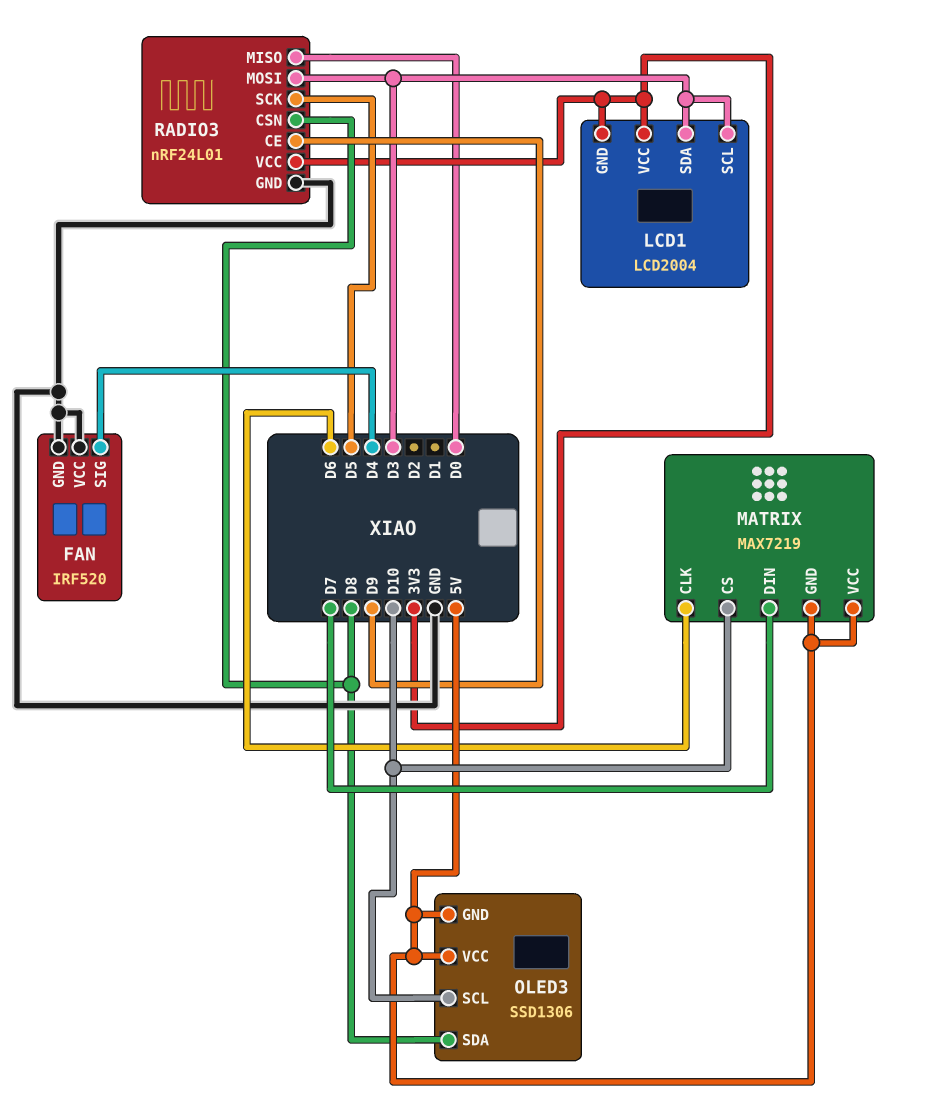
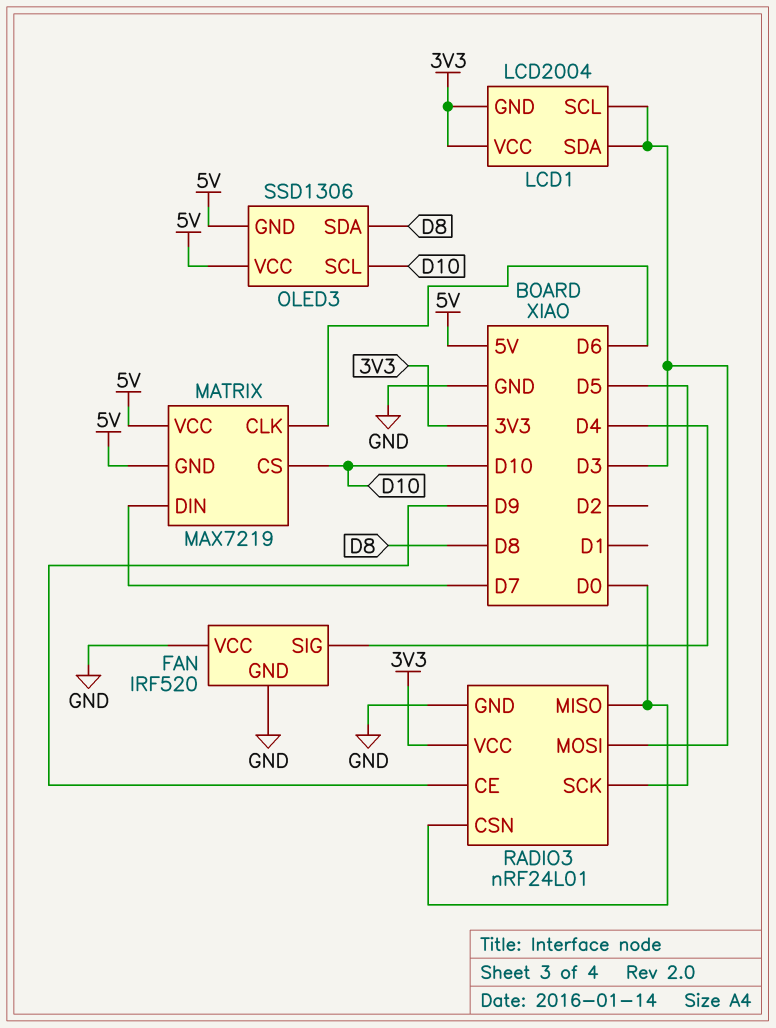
RADIO3 pin CSN: D8 -> D0

